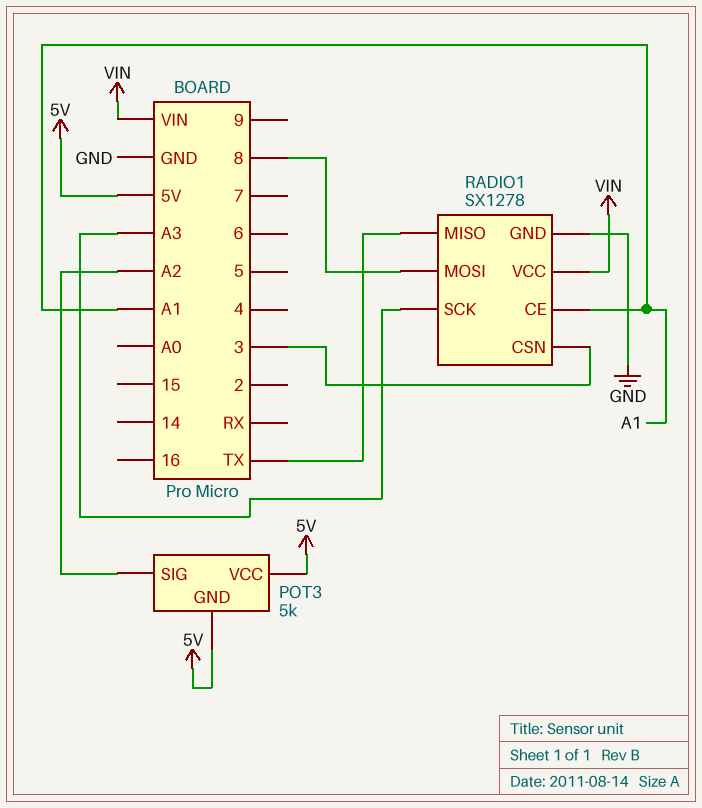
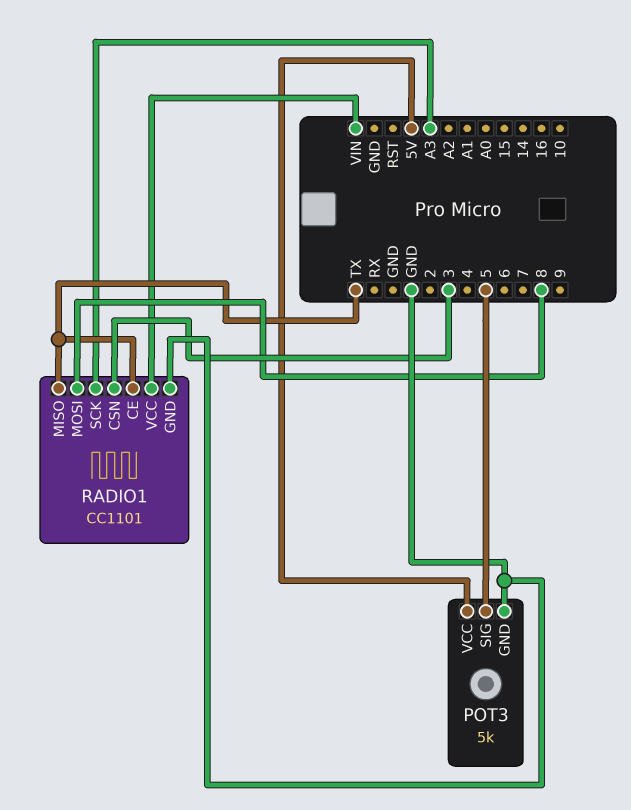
POT3 pin GND: 5V -> GND
POT3 pin SIG: A2 -> 5
RADIO1: SX1278 -> CC1101
RADIO1 pin CE: A1 -> TX

